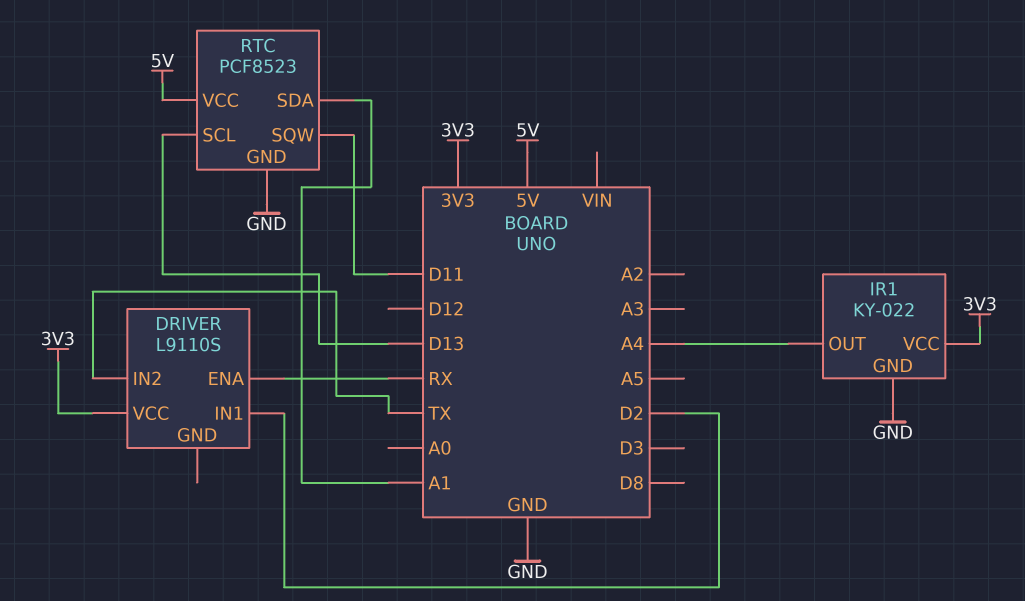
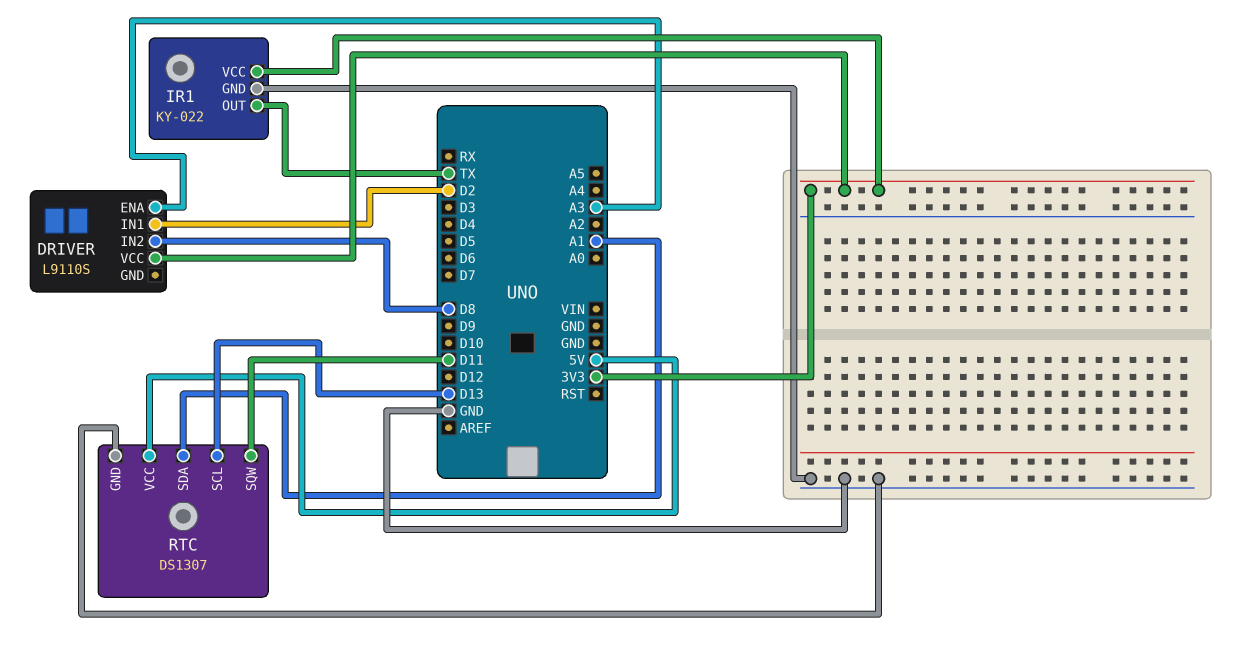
DRIVER pin ENA: RX -> A3
DRIVER pin IN2: TX -> D8
IR1 pin OUT: A4 -> TX
RTC: PCF8523 -> DS1307

